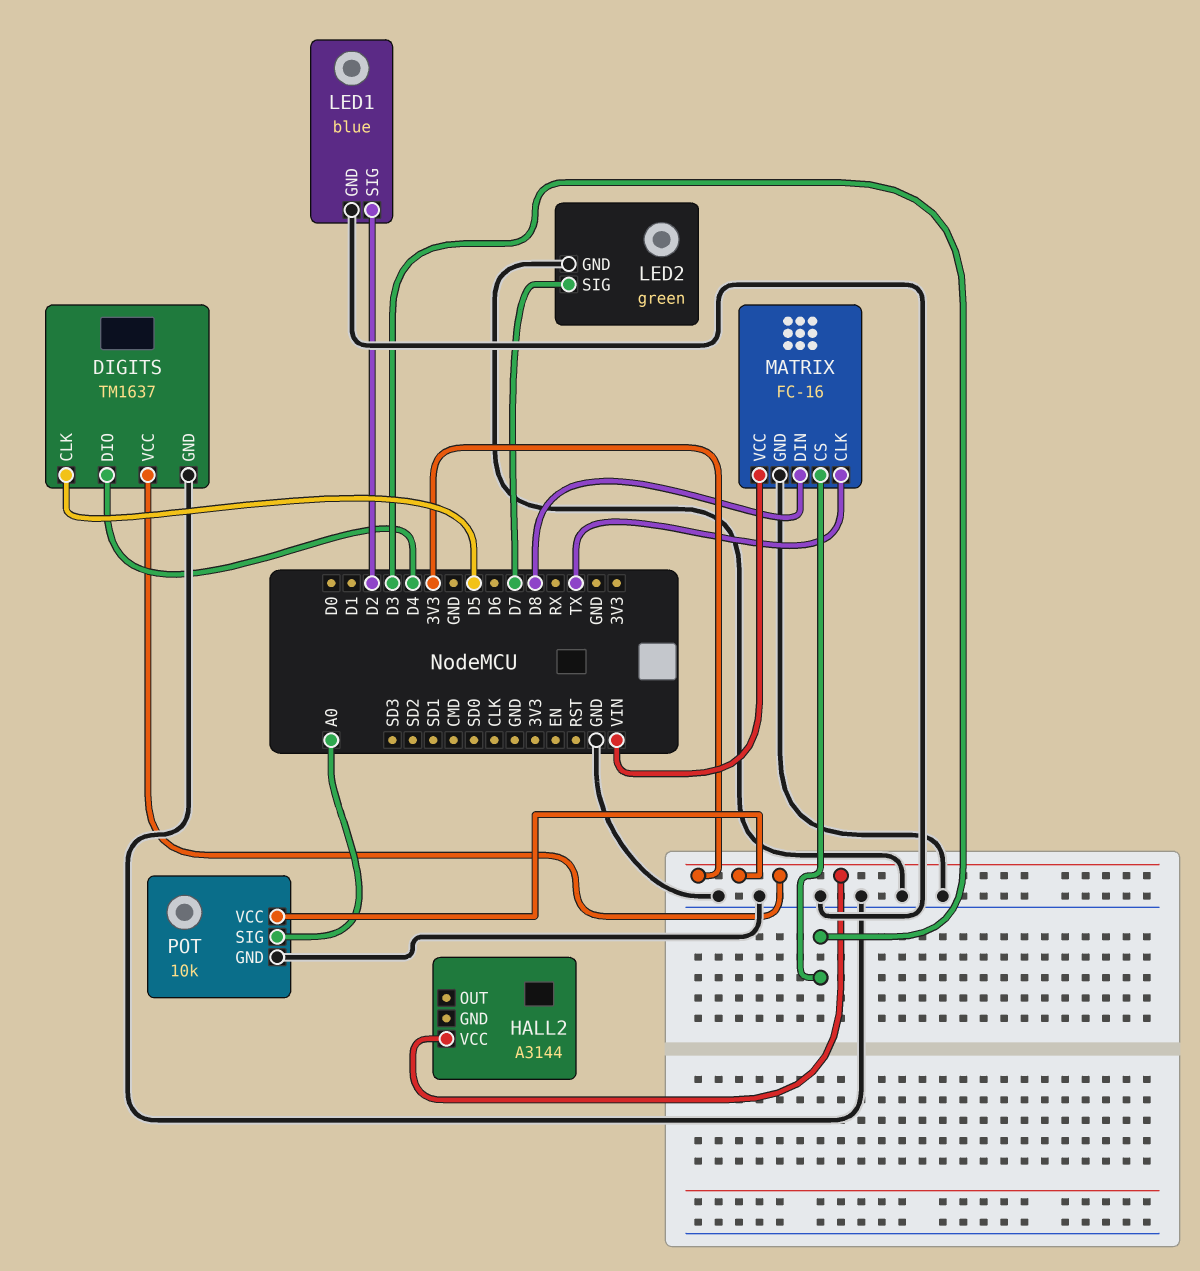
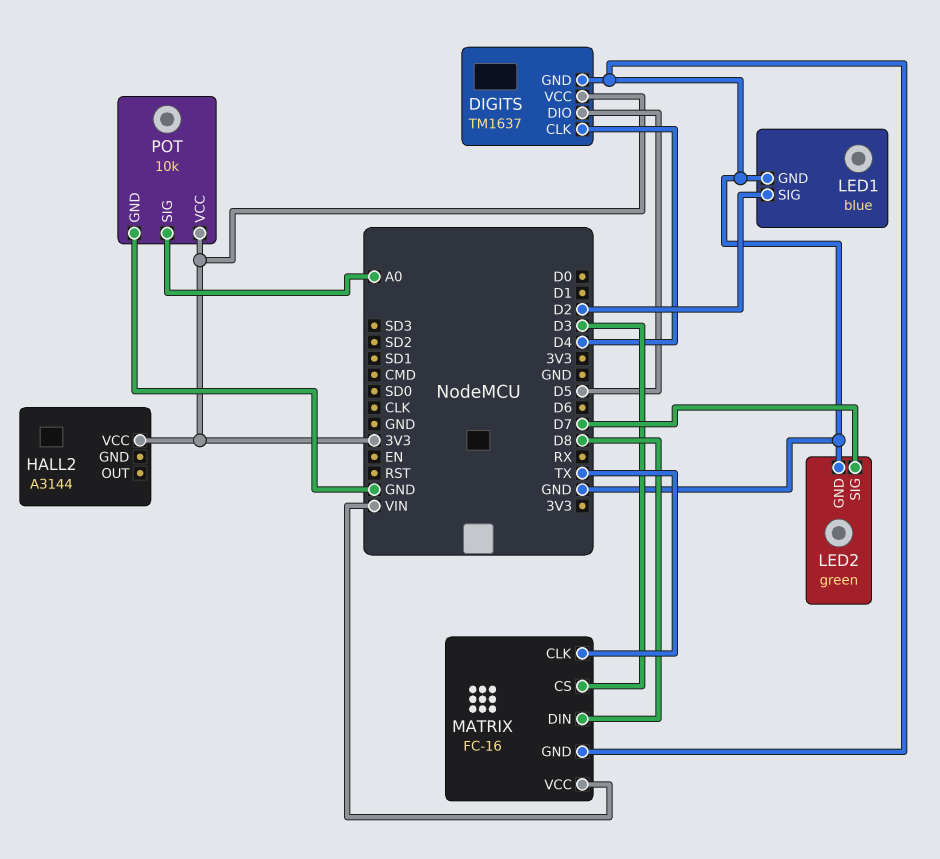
DIGITS pin CLK: D5 -> D4
DIGITS pin DIO: D4 -> D5

